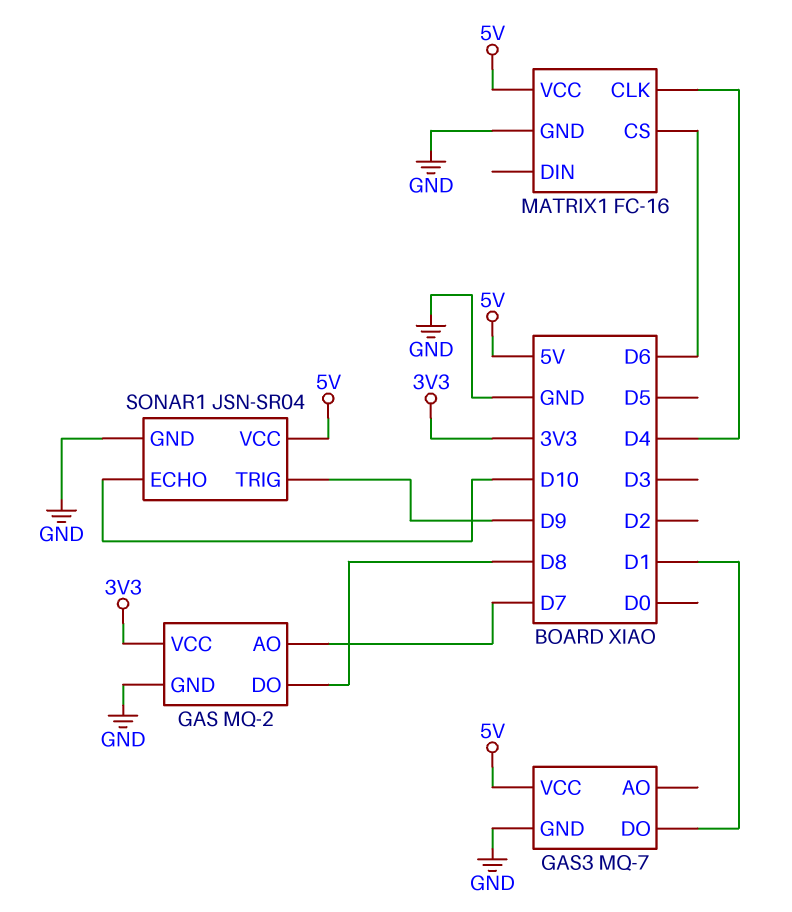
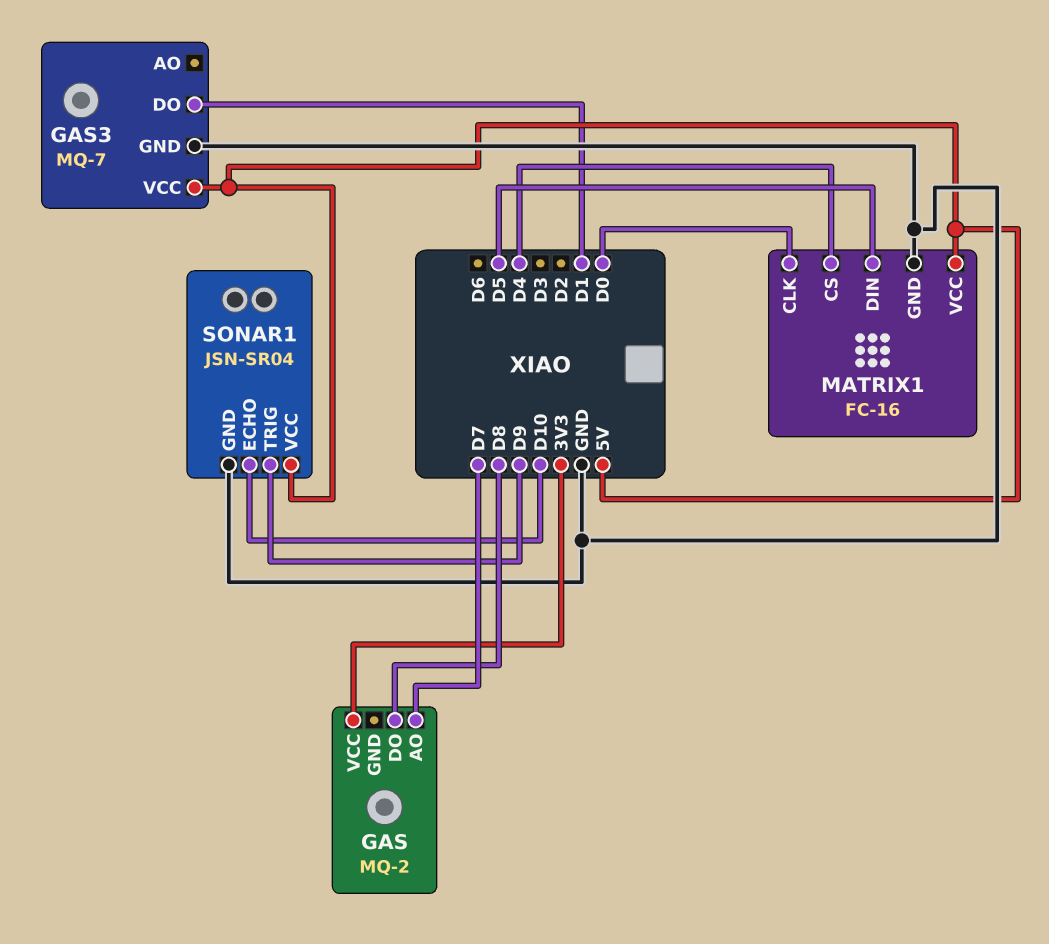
GAS pin GND: GND -> none
MATRIX1 pin CLK: D4 -> D0
MATRIX1 pin CS: D6 -> D4
MATRIX1 pin DIN: none -> D5

